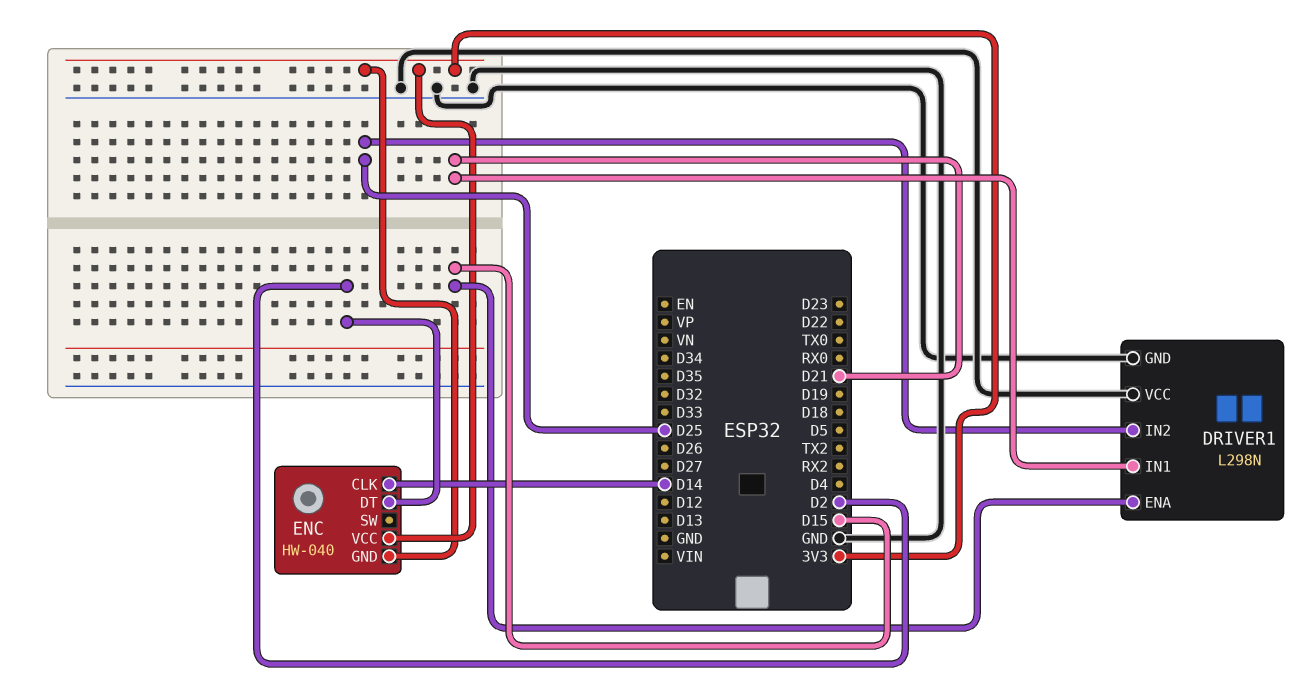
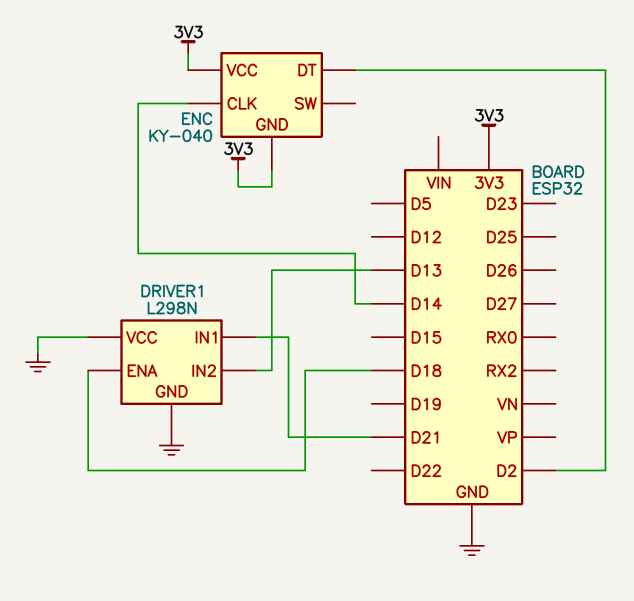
DRIVER1 pin ENA: D15 -> D18
DRIVER1 pin IN2: D25 -> D13
ENC: HW-040 -> KY-040

